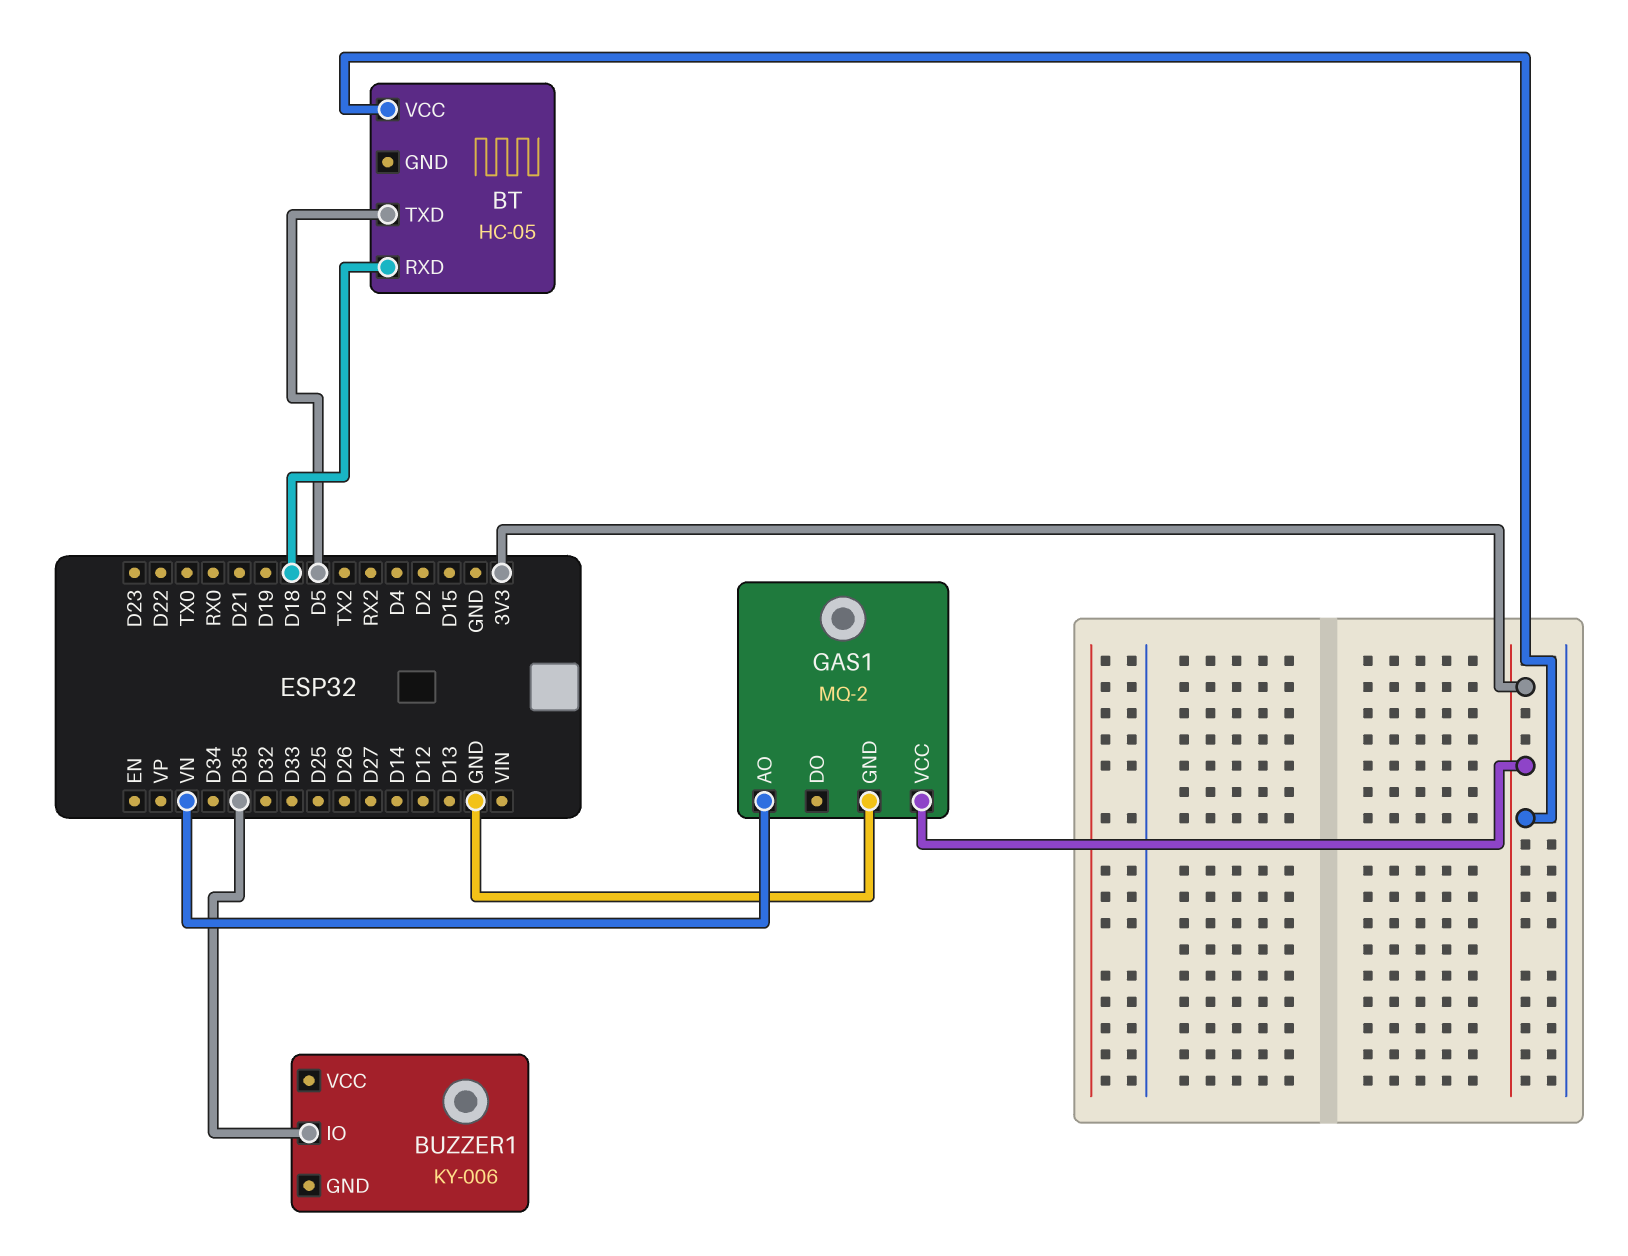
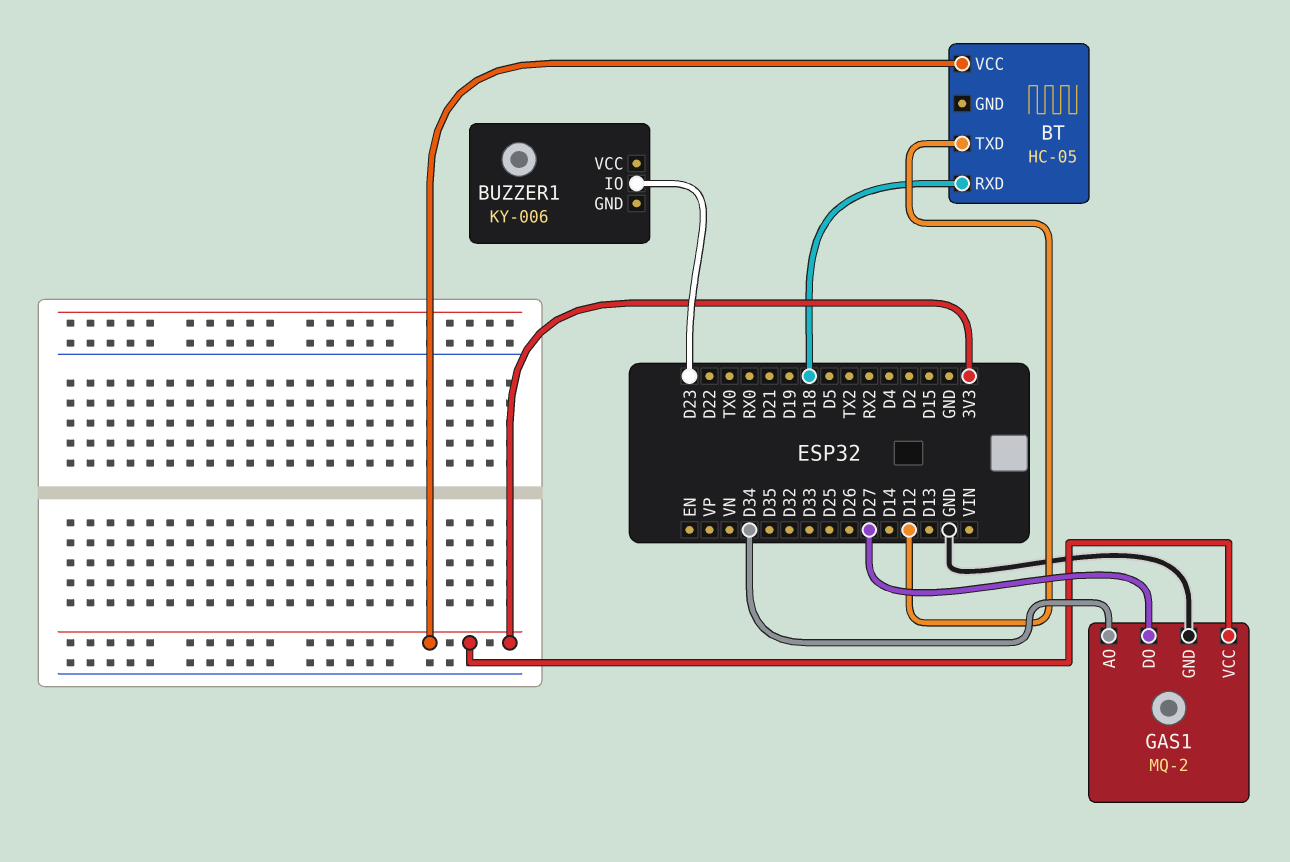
BT pin TXD: D5 -> D12
BUZZER1 pin IO: D35 -> D23
GAS1 pin AO: VN -> D34
GAS1 pin DO: none -> D27

